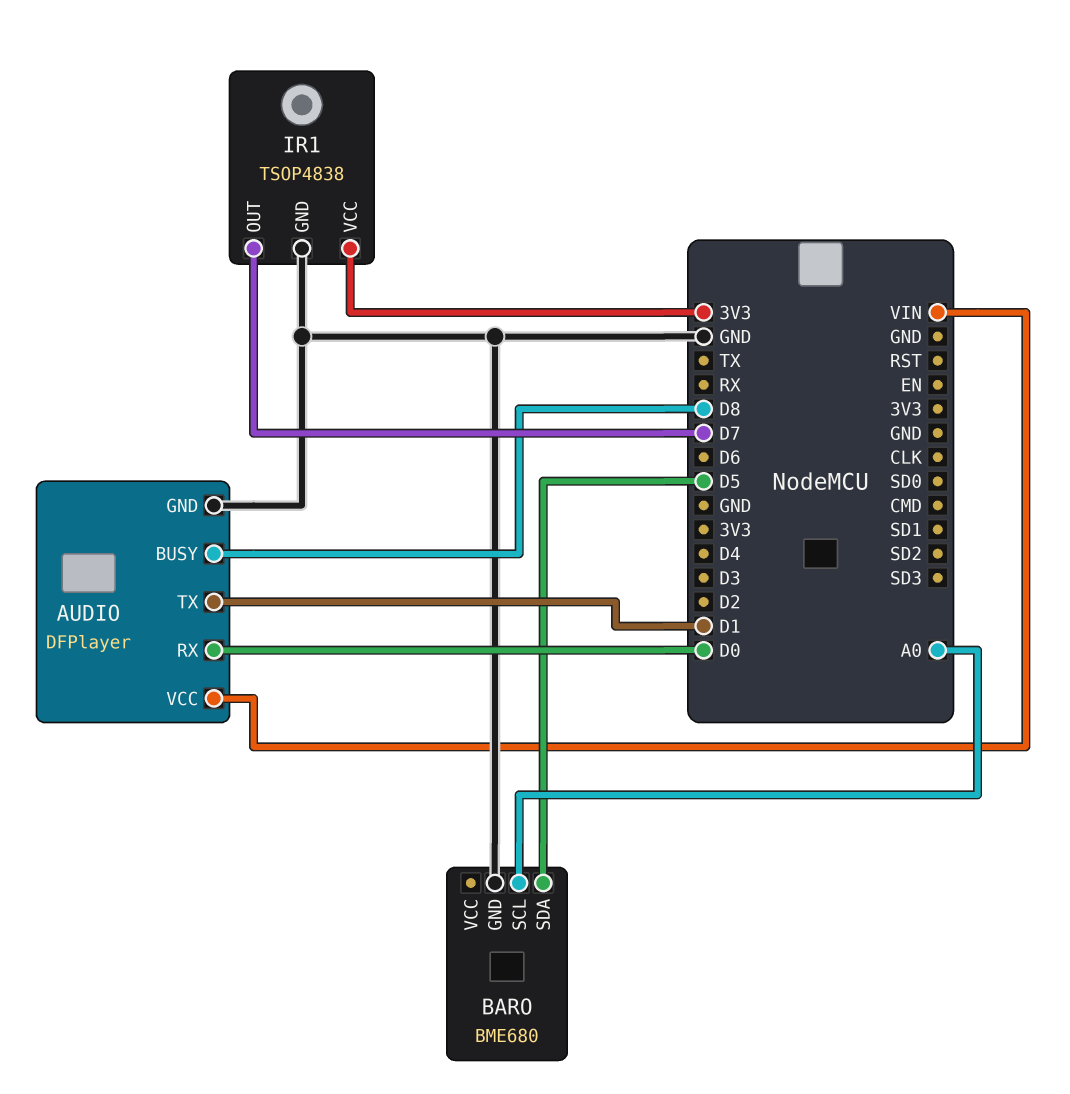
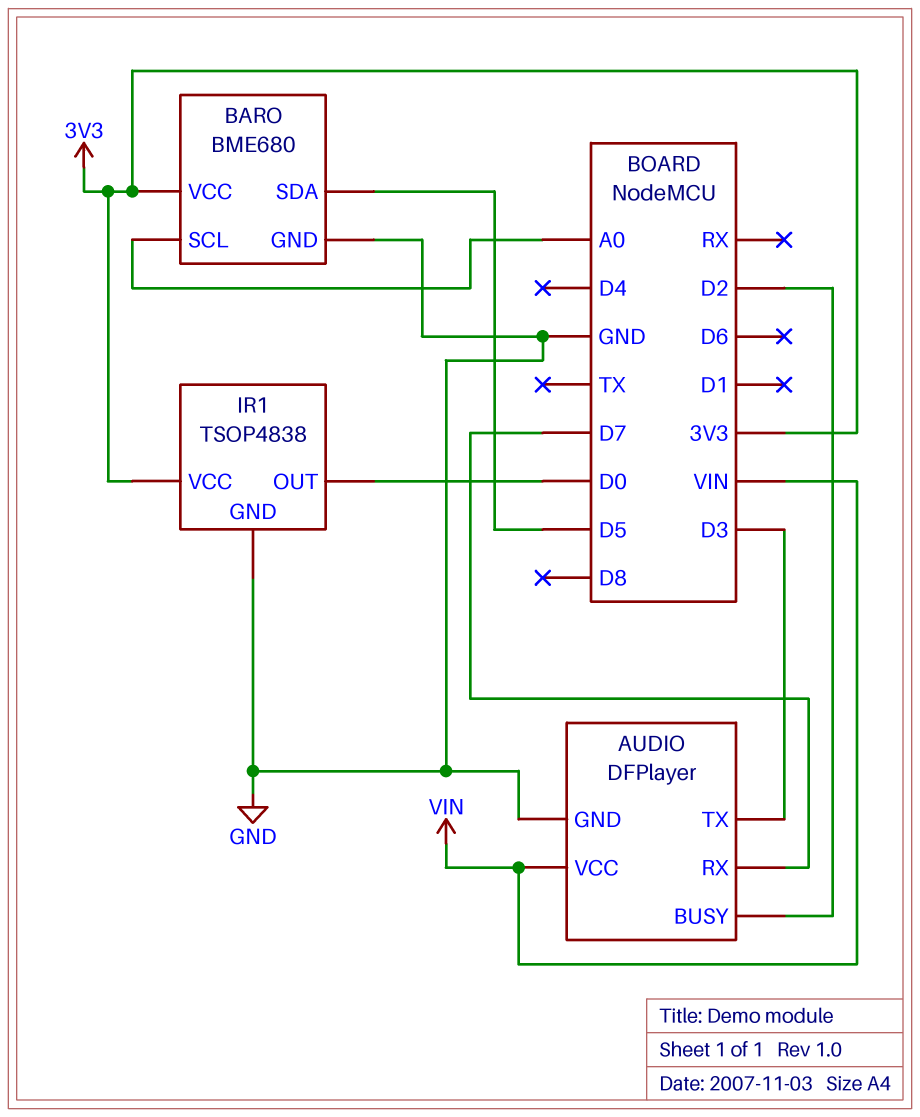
AUDIO pin BUSY: D8 -> D2
AUDIO pin RX: D0 -> D7
AUDIO pin TX: D1 -> D3
BARO pin VCC: none -> 3V3
IR1 pin OUT: D7 -> D0

